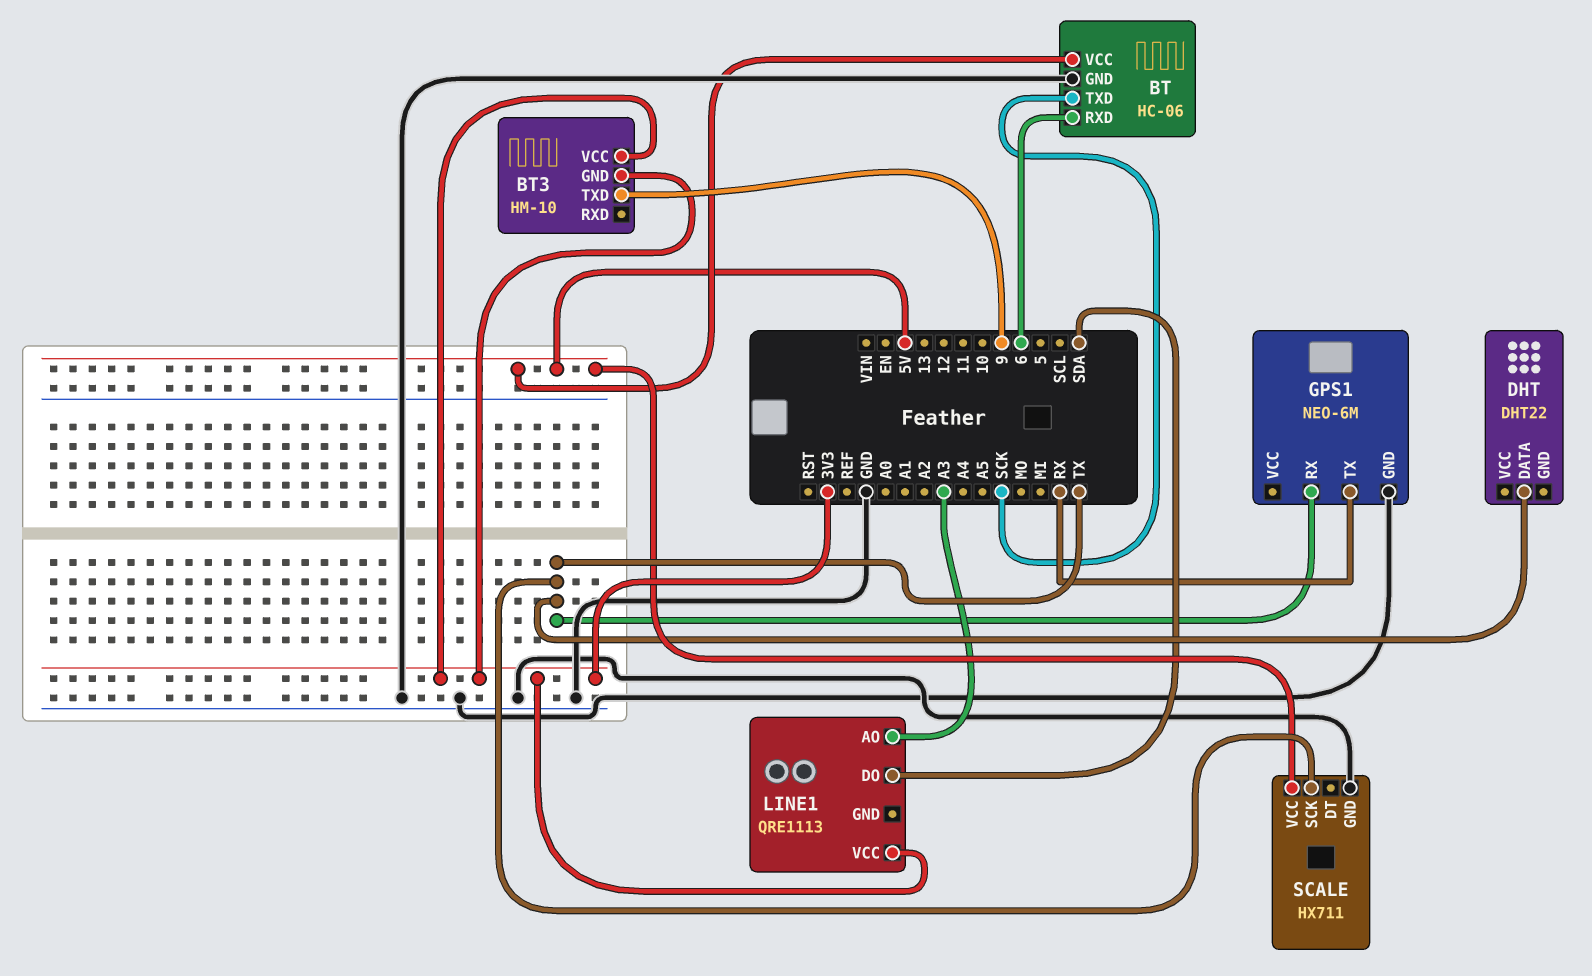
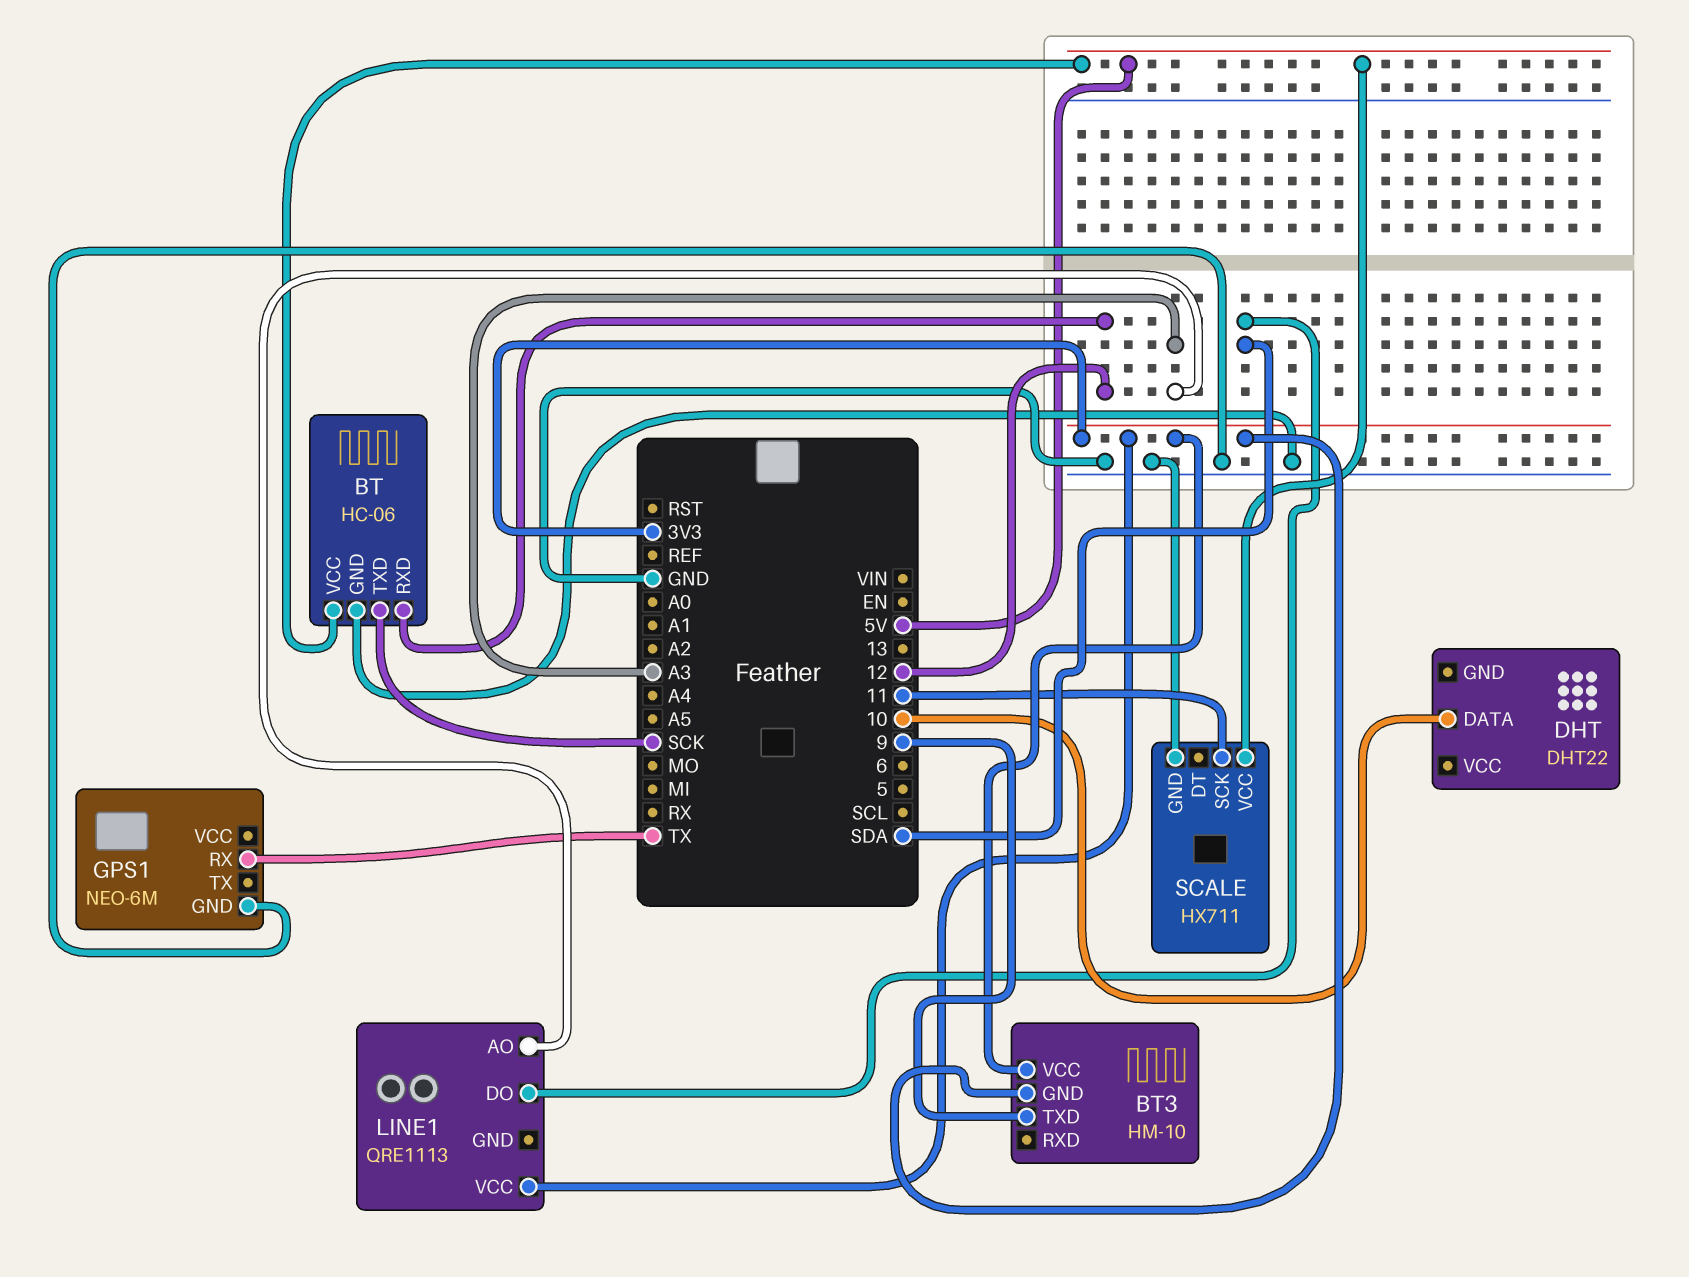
BT pin RXD: 6 -> 12
DHT pin DATA: TX -> 10
GPS1 pin TX: RX -> none
SCALE pin SCK: TX -> 11

